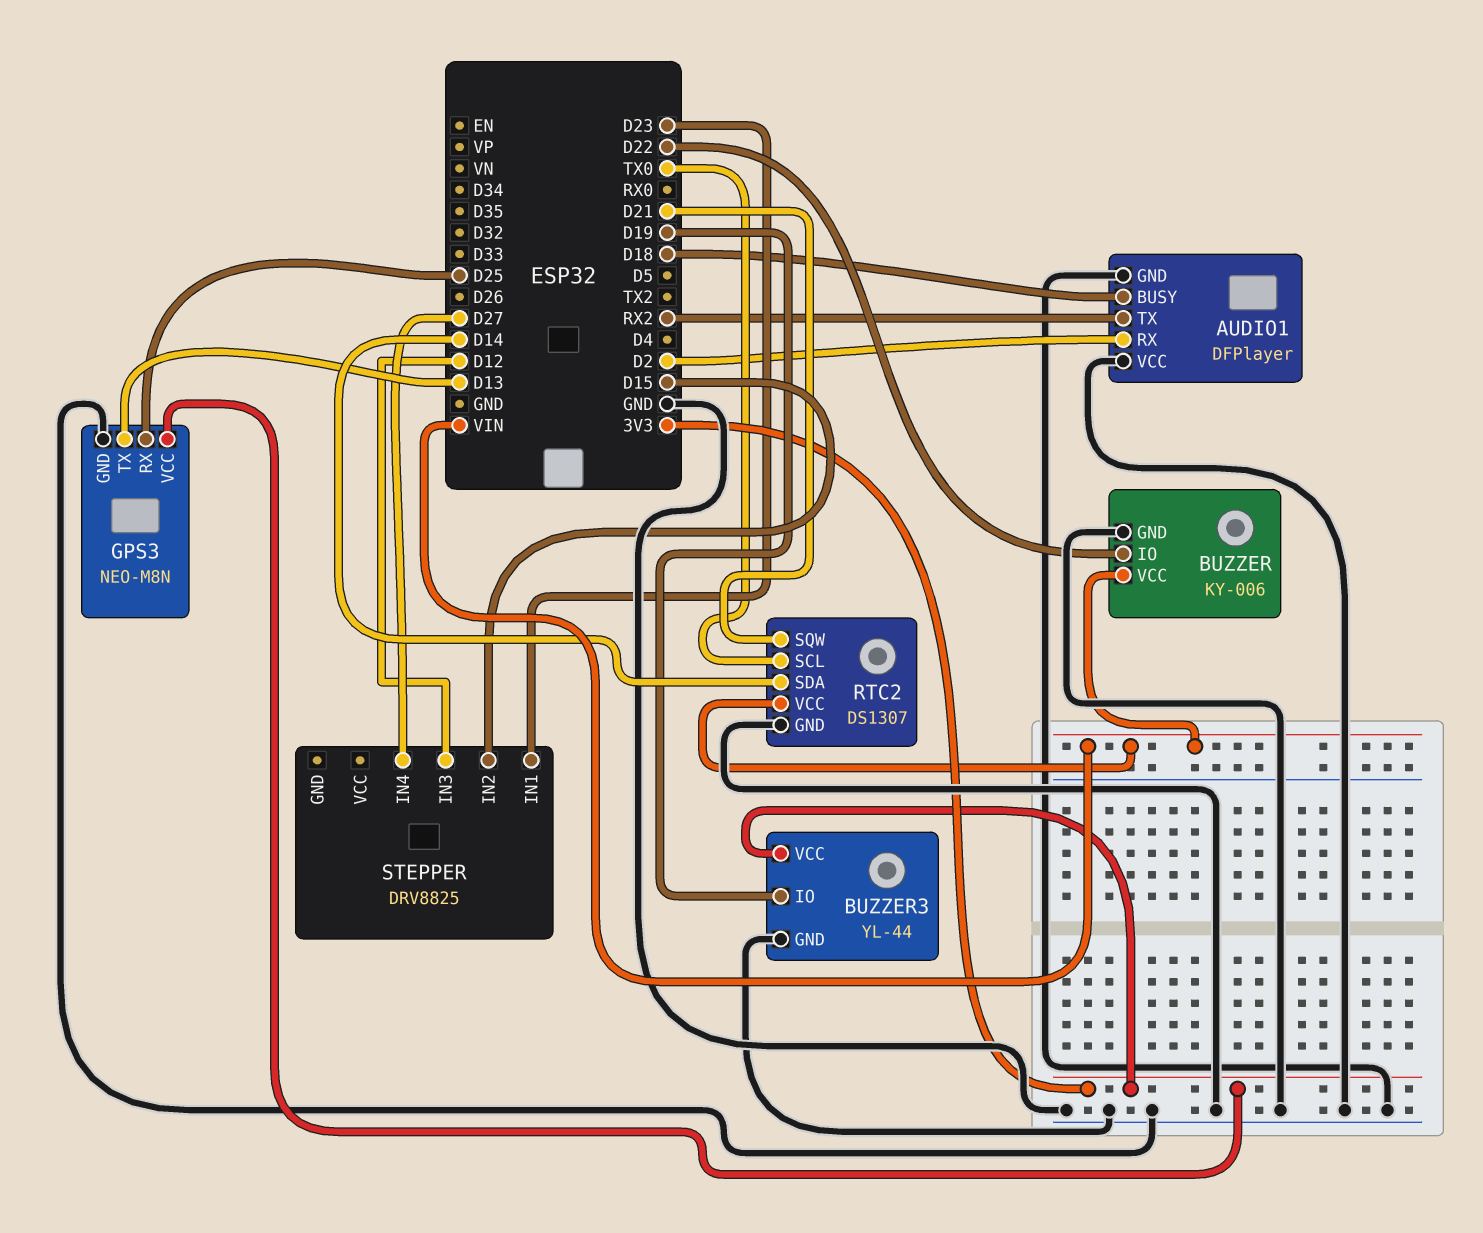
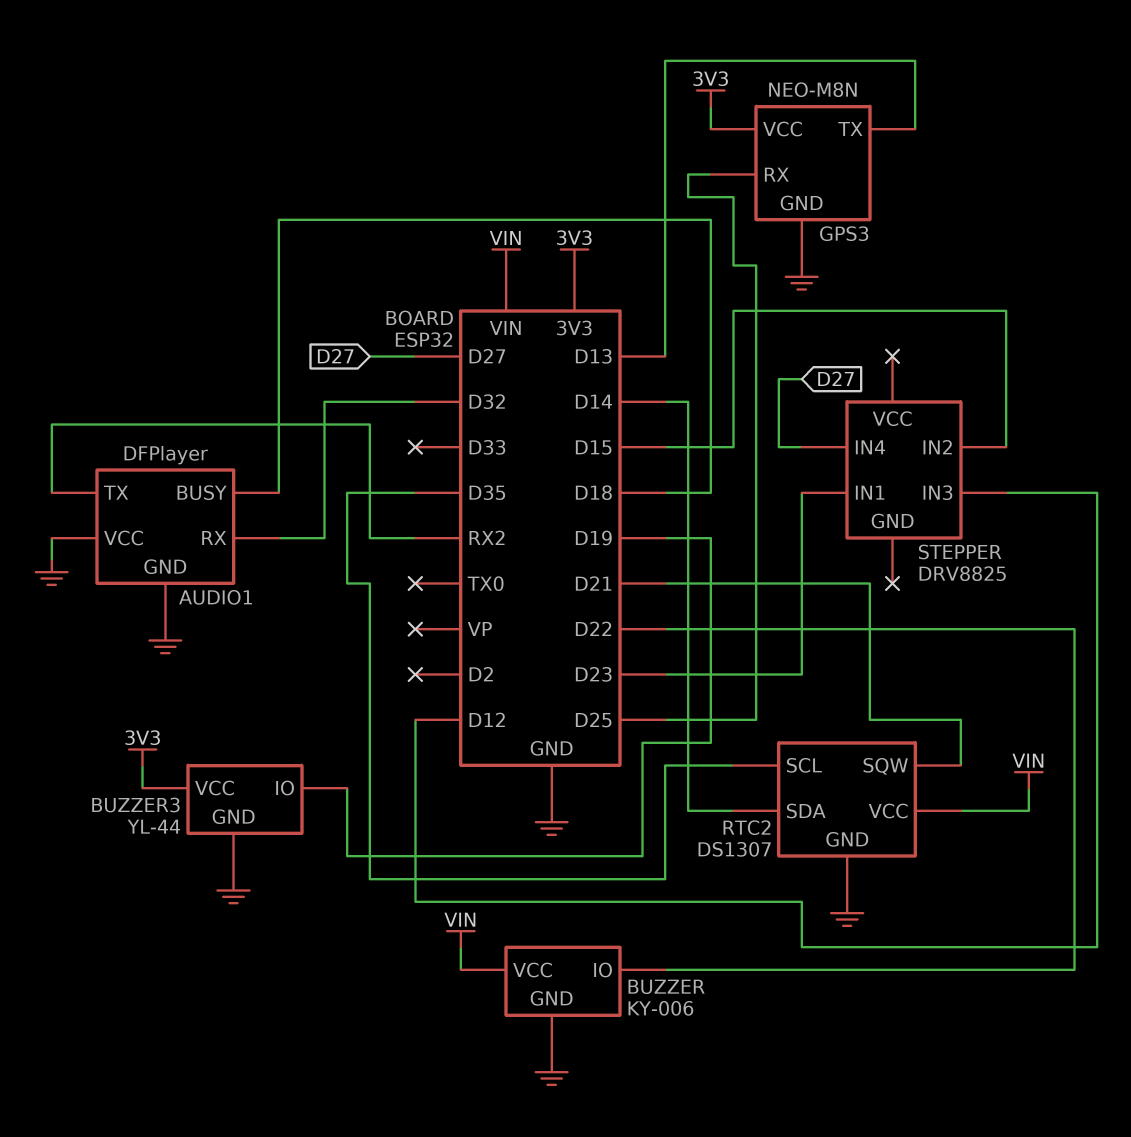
AUDIO1 pin RX: D2 -> D32
RTC2 pin SCL: TX0 -> D35

